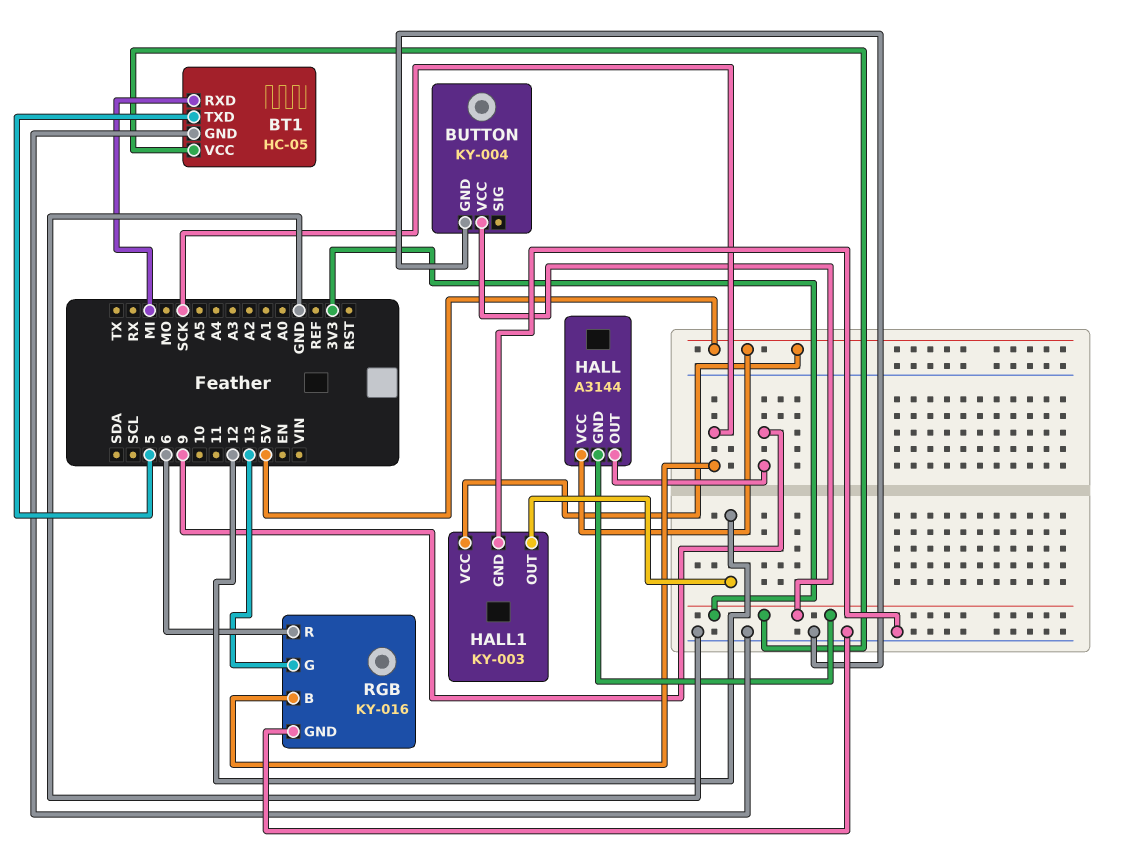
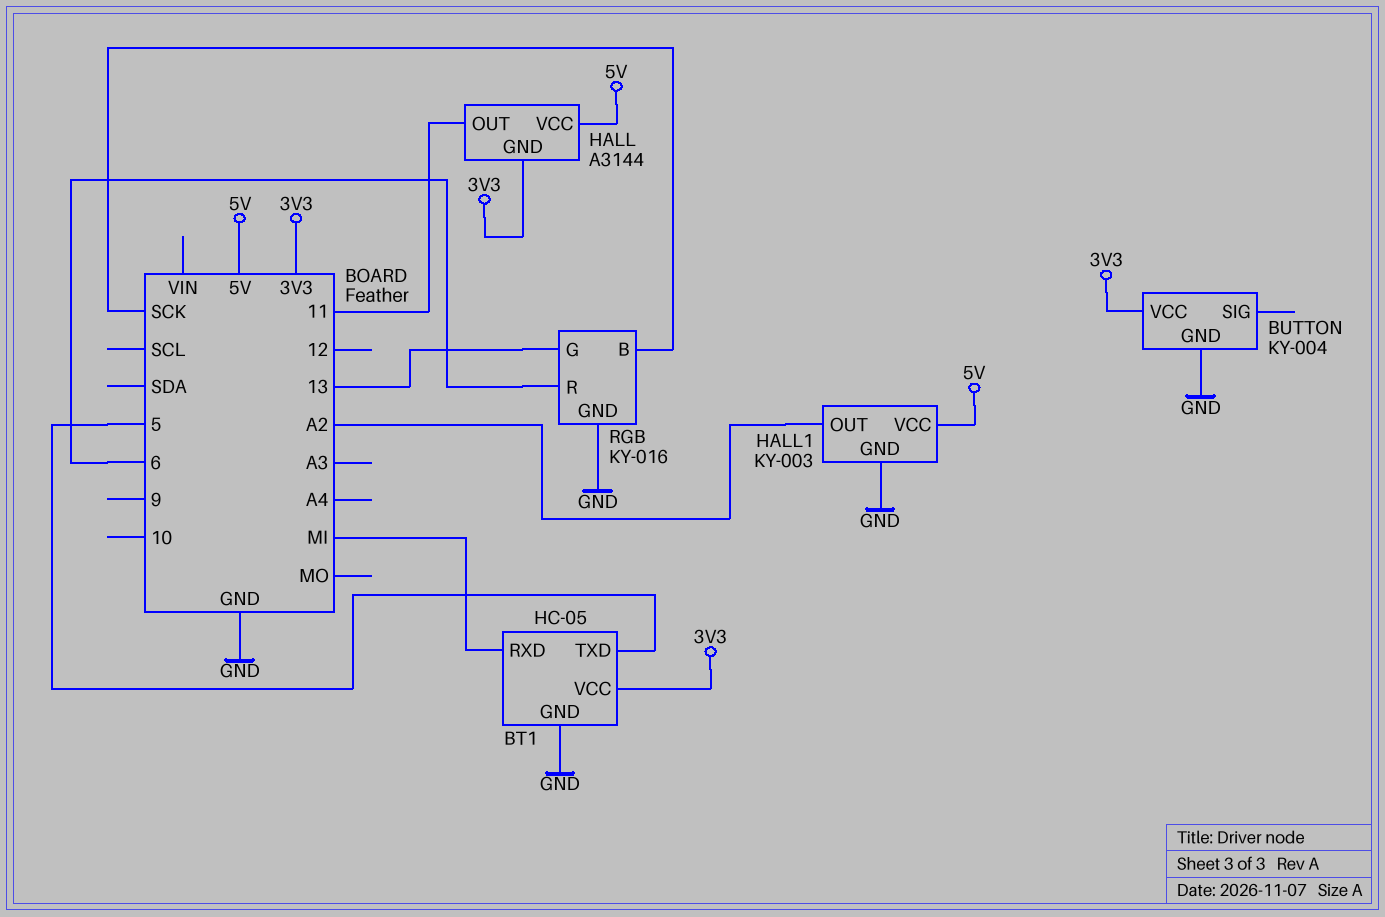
HALL pin OUT: 9 -> 11
HALL1 pin OUT: 12 -> A2

